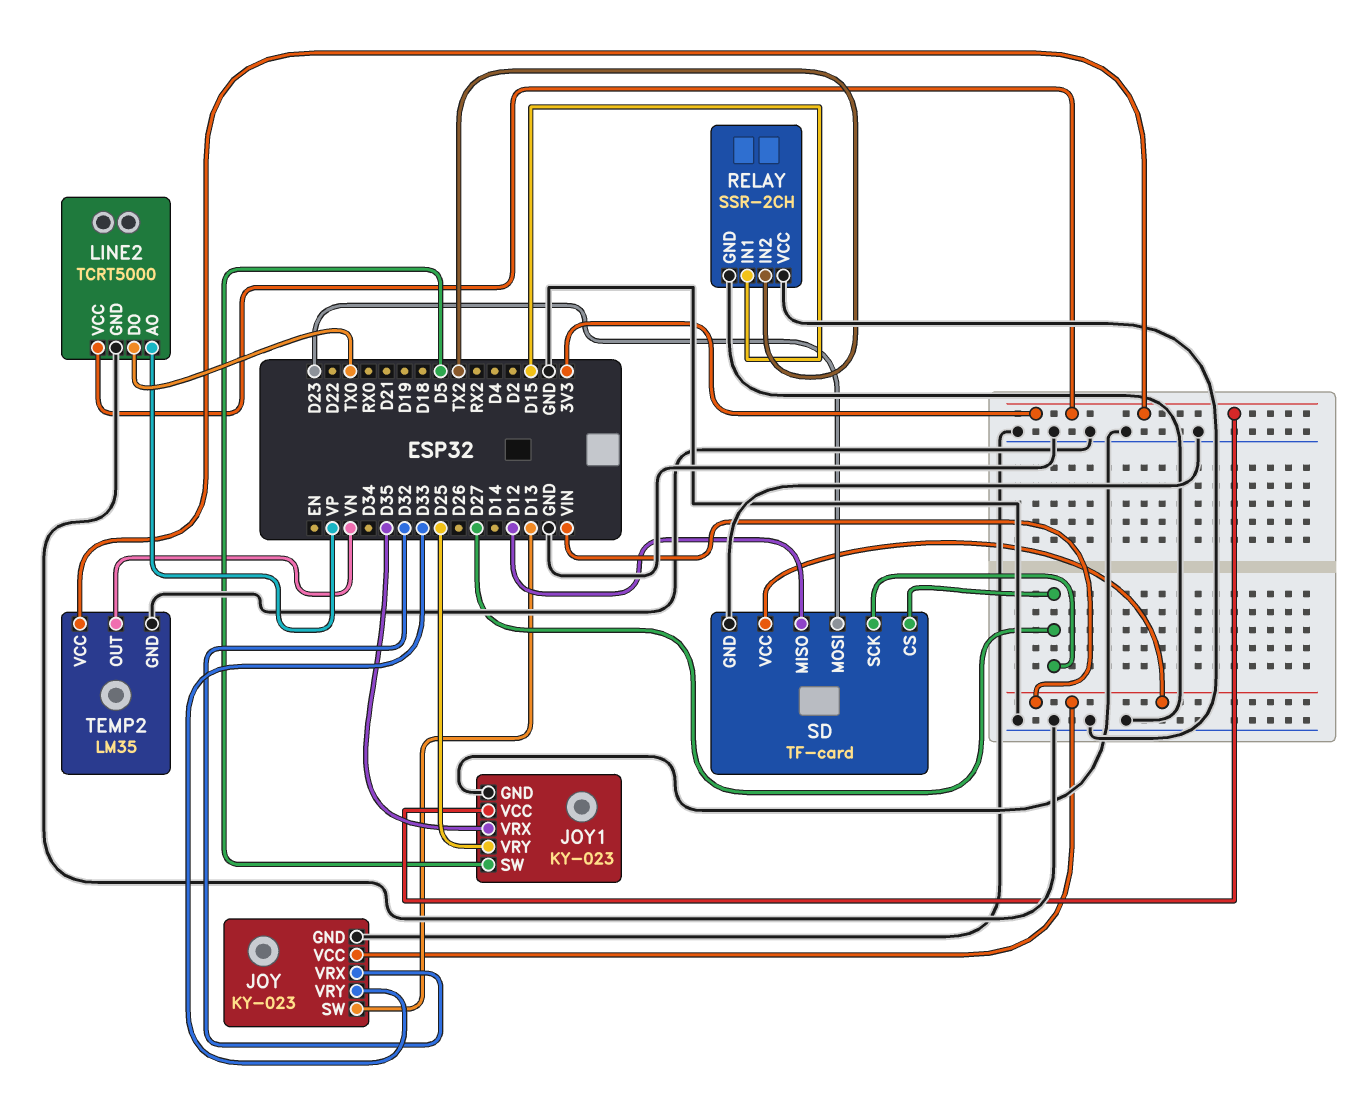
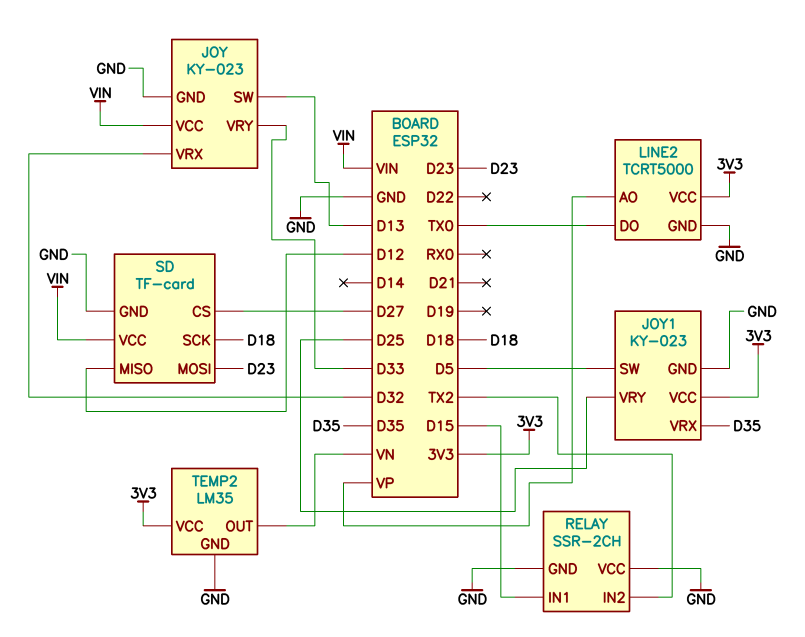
SD pin SCK: D27 -> D18

